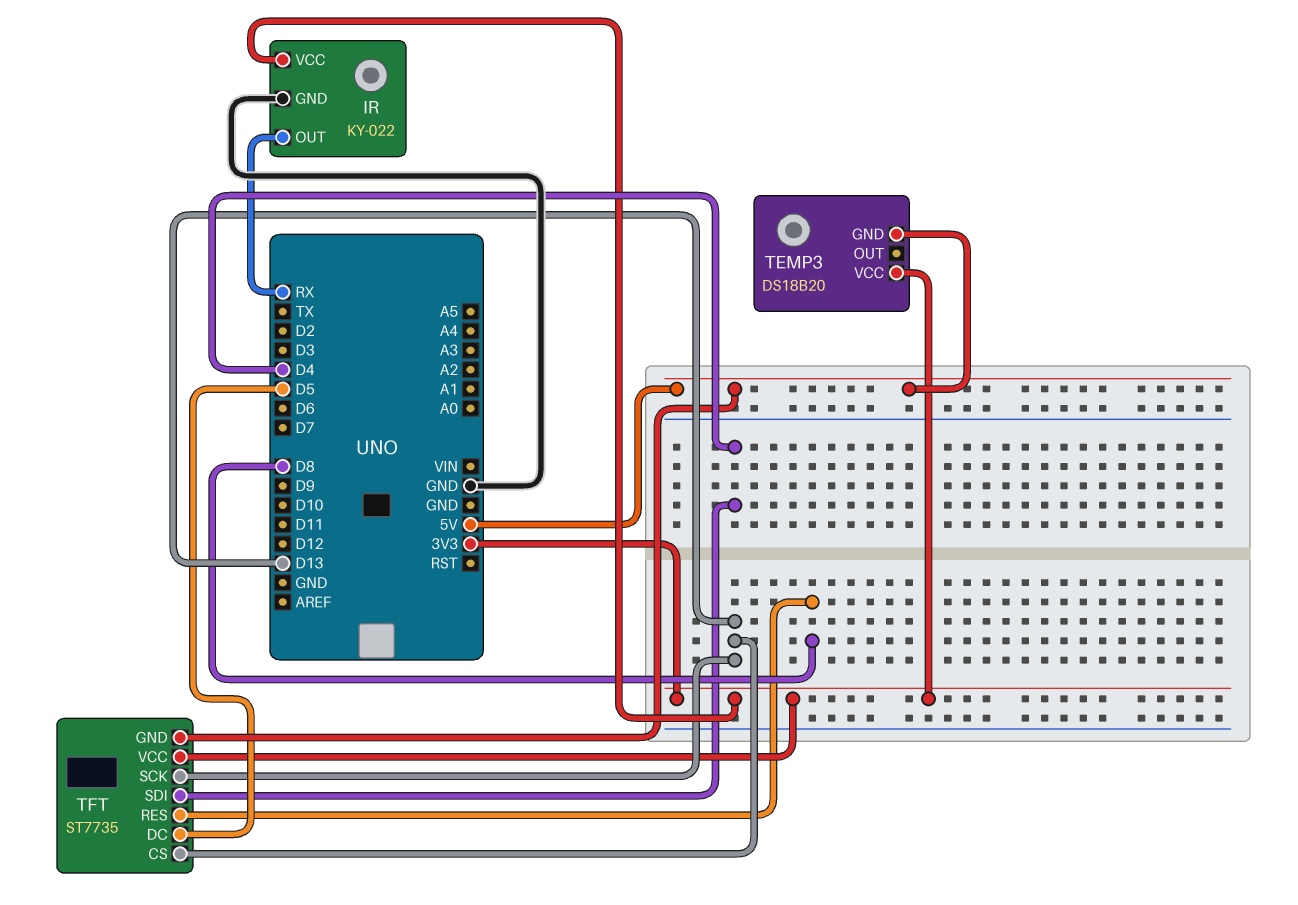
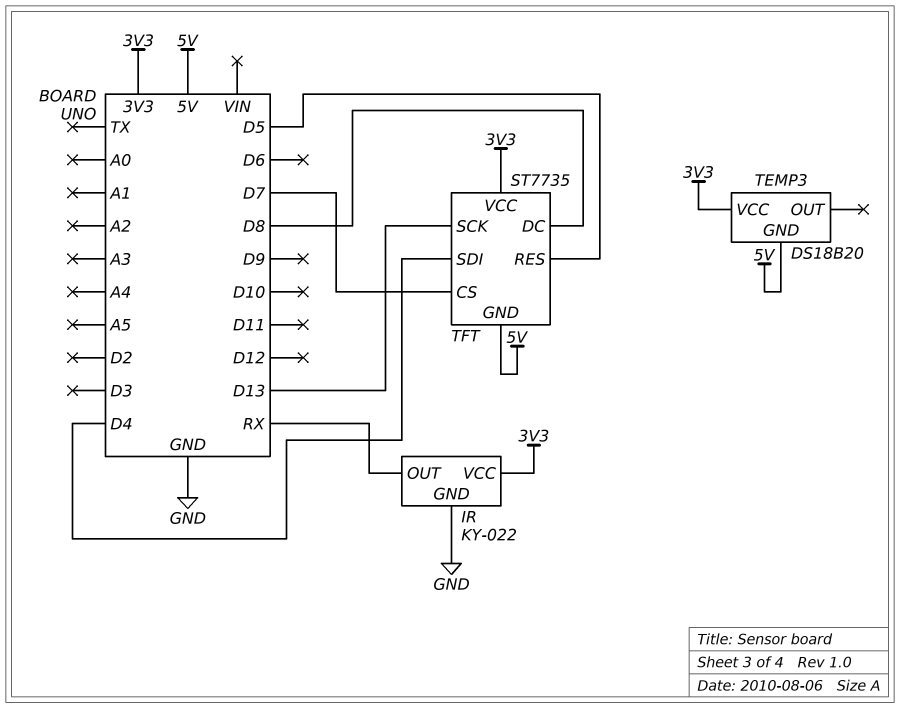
TFT pin CS: D13 -> D7
TFT pin DC: D5 -> D8
TFT pin RES: D8 -> D5

